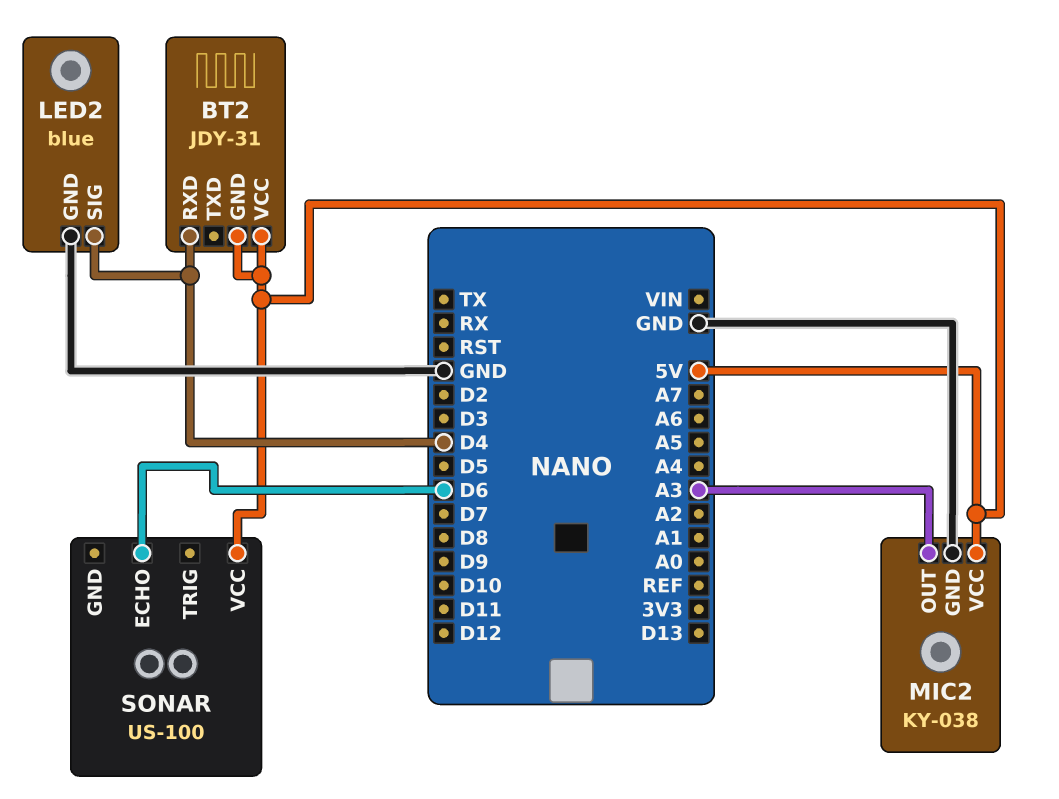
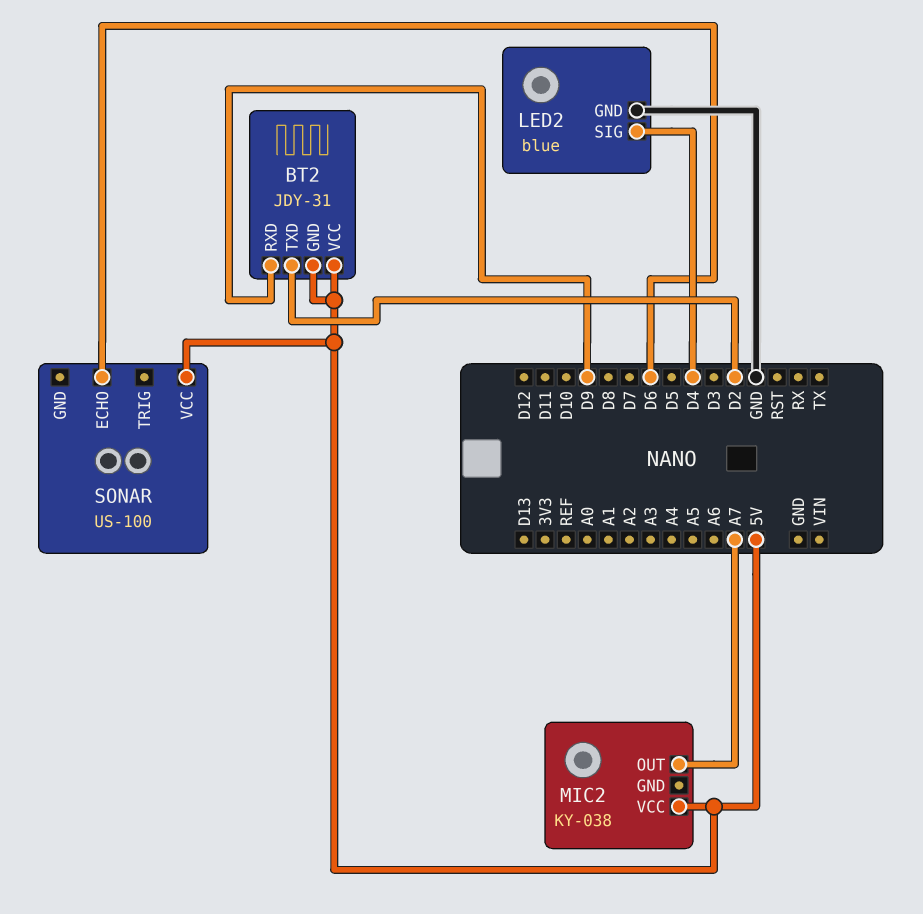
BT2 pin RXD: D4 -> D9
BT2 pin TXD: none -> D2
MIC2 pin GND: GND -> none
MIC2 pin OUT: A3 -> A7

